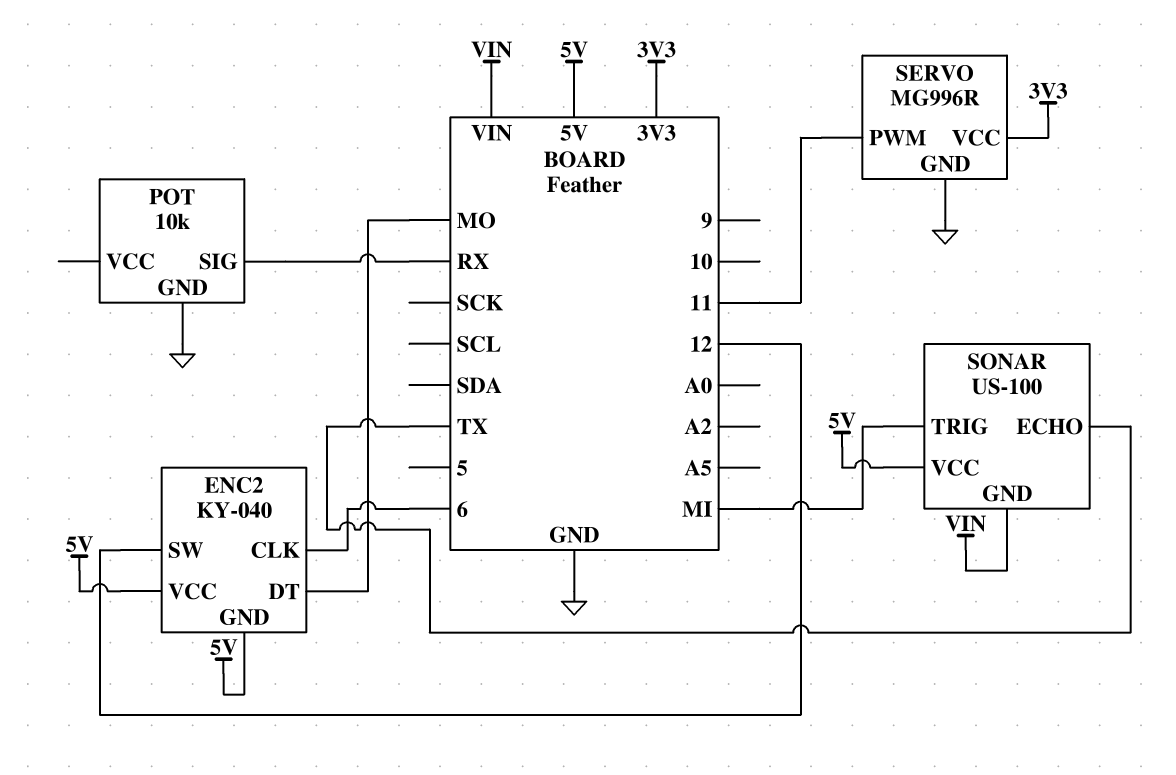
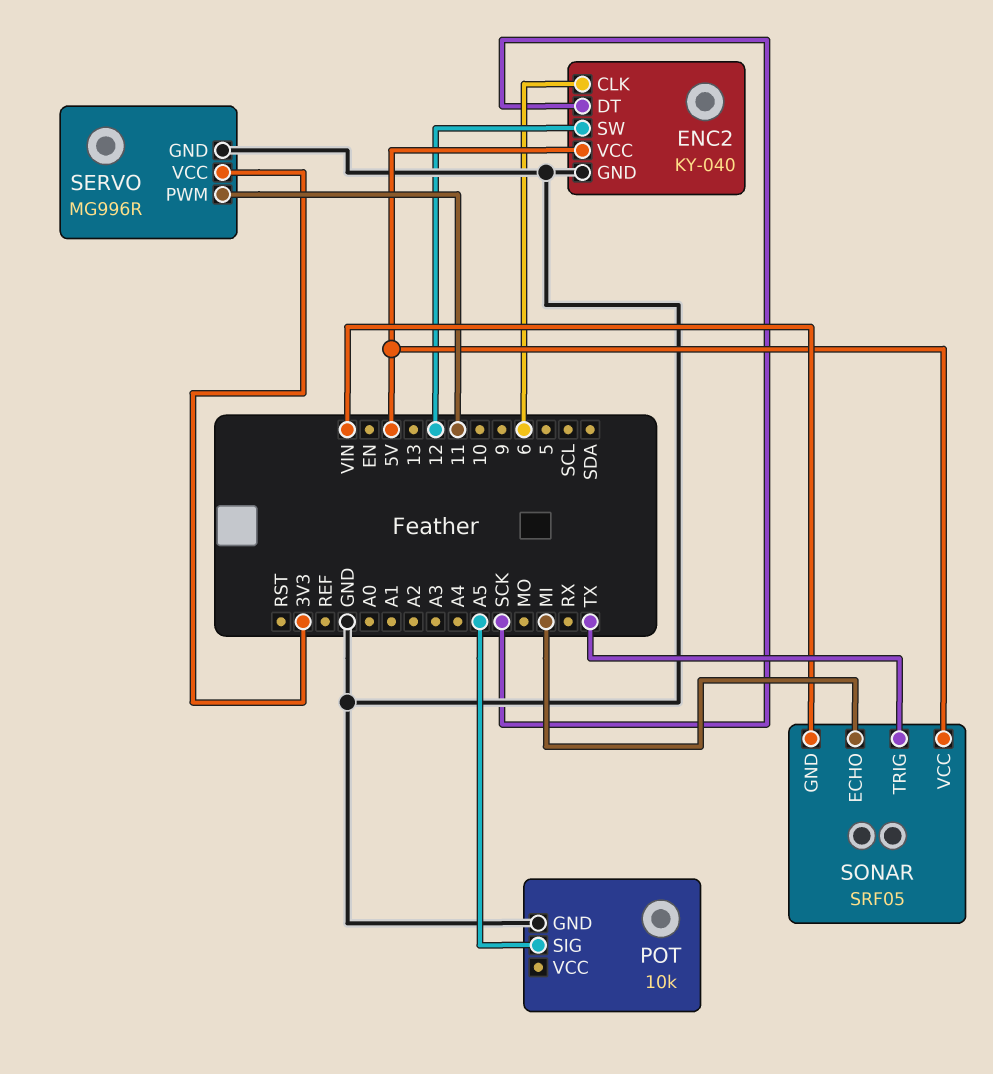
ENC2 pin DT: MO -> SCK
ENC2 pin GND: 5V -> GND
POT pin SIG: RX -> A5
SONAR: US-100 -> SRF05
SONAR pin ECHO: TX -> MI
SONAR pin TRIG: MI -> TX

